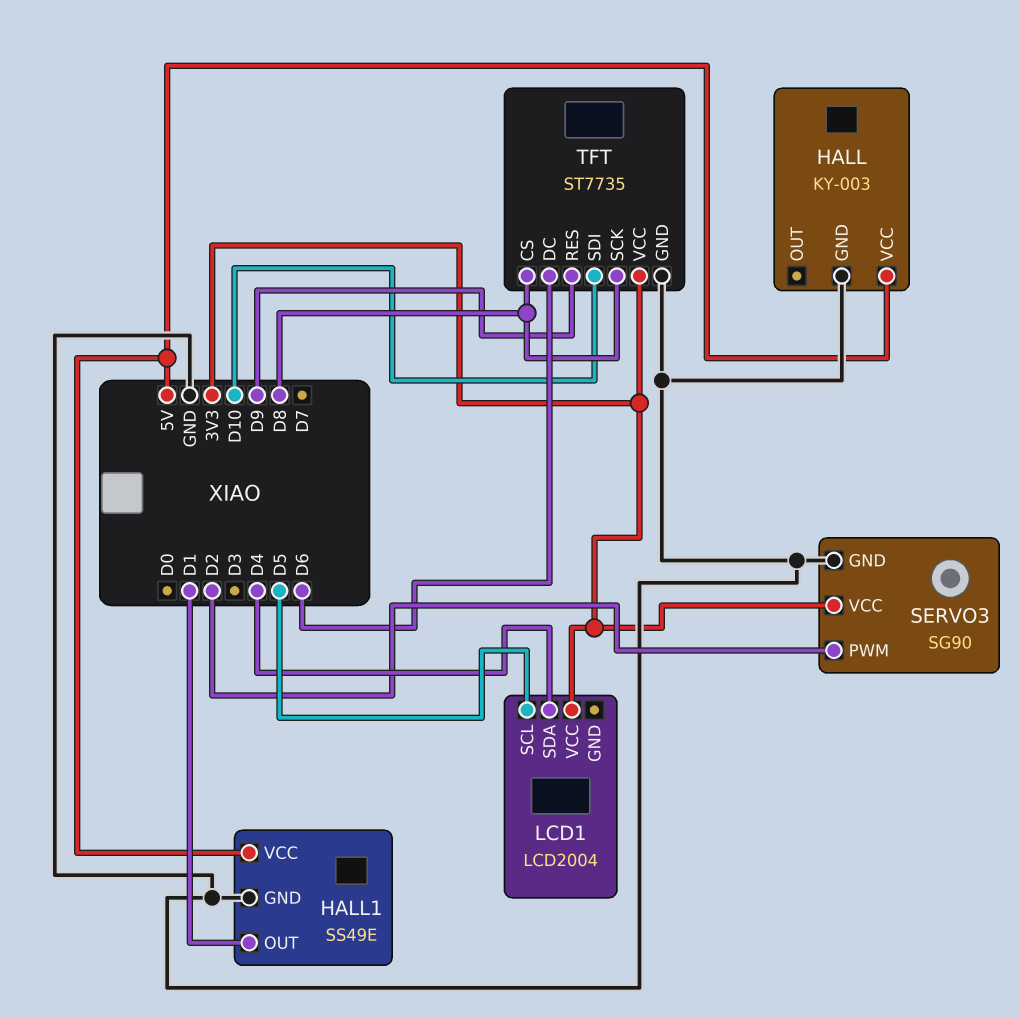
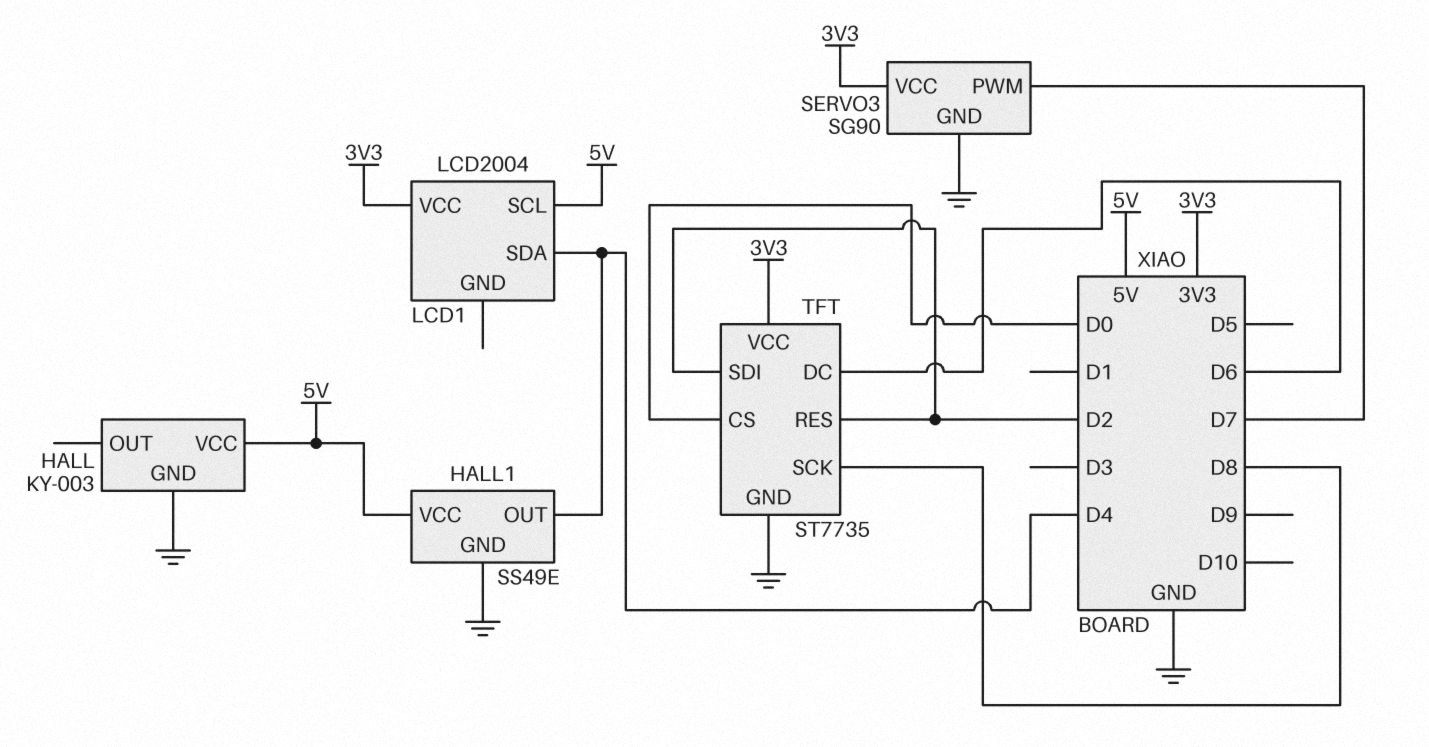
HALL1 pin OUT: D1 -> D4
LCD1 pin SCL: D5 -> 5V
SERVO3 pin PWM: D2 -> D7
TFT pin CS: D8 -> D0
TFT pin RES: D9 -> D2
TFT pin SDI: D10 -> D2

